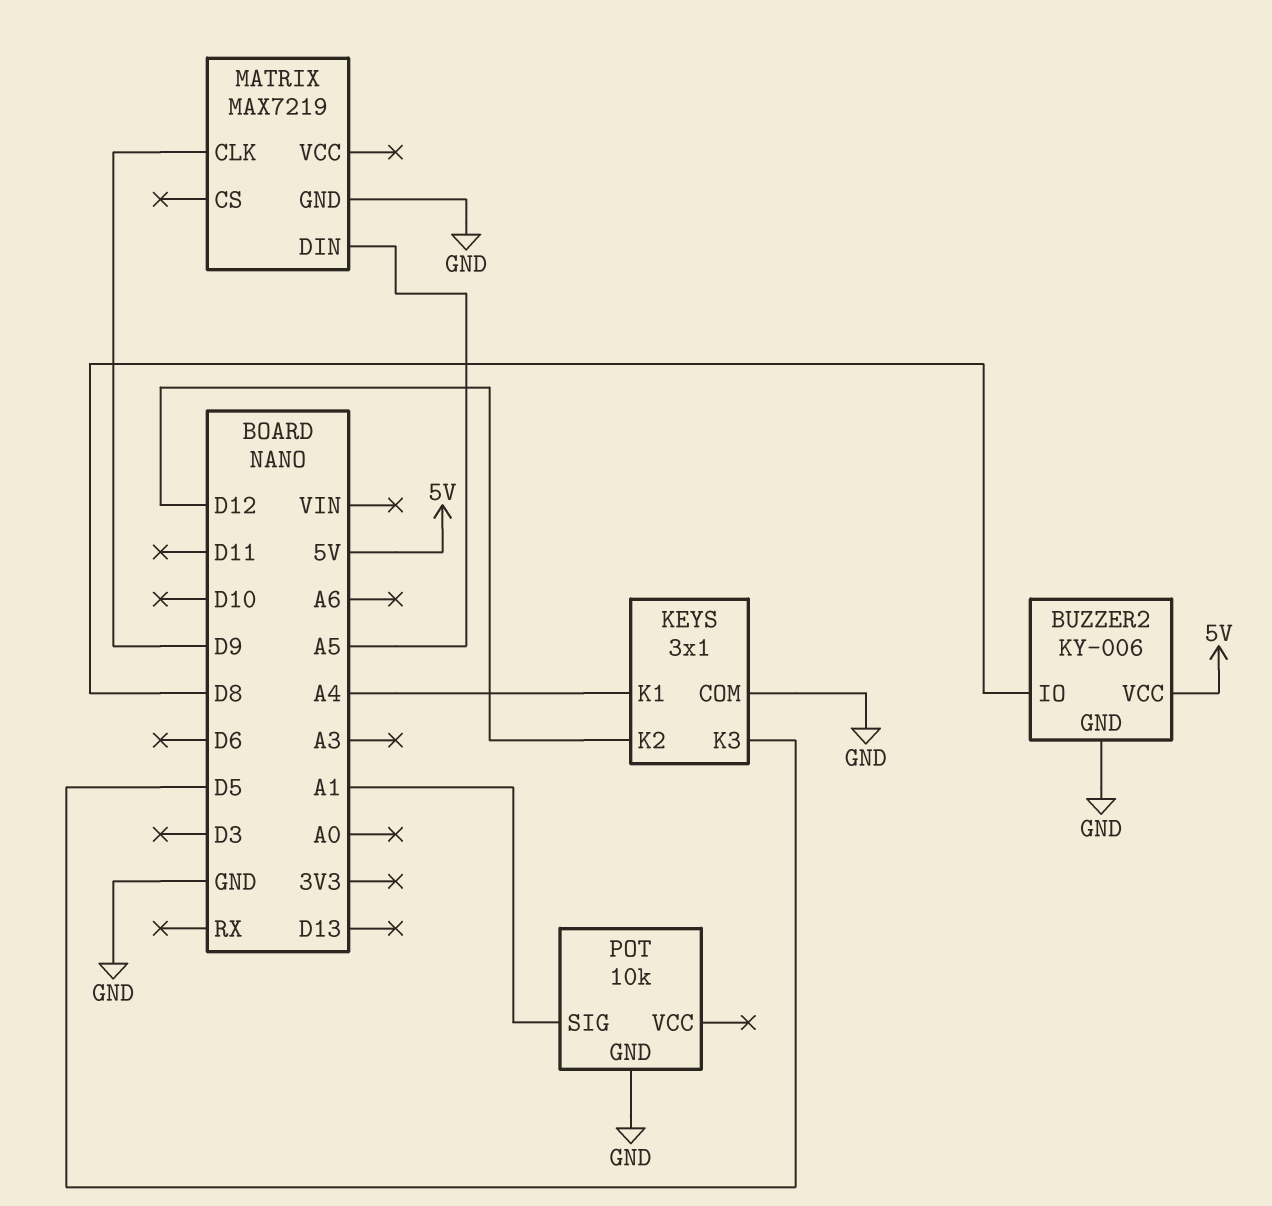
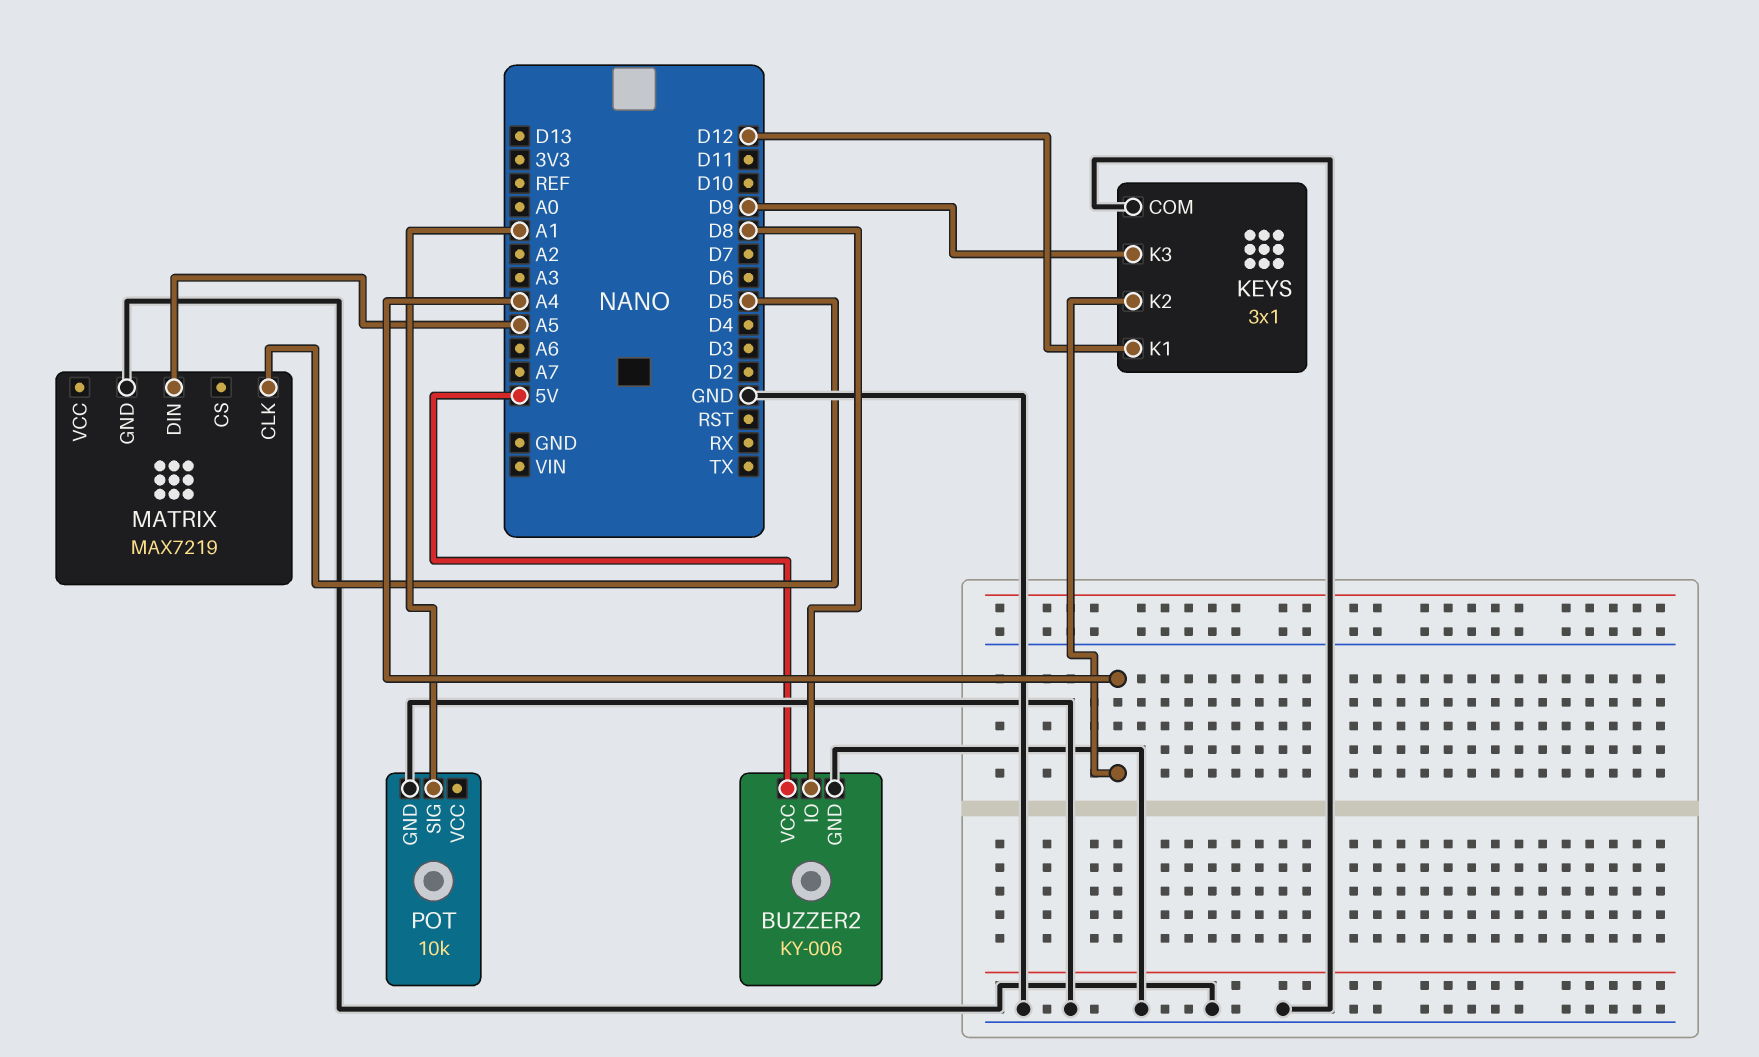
KEYS pin K1: A4 -> D12
KEYS pin K2: D12 -> A4
KEYS pin K3: D5 -> D9
MATRIX pin CLK: D9 -> D5

